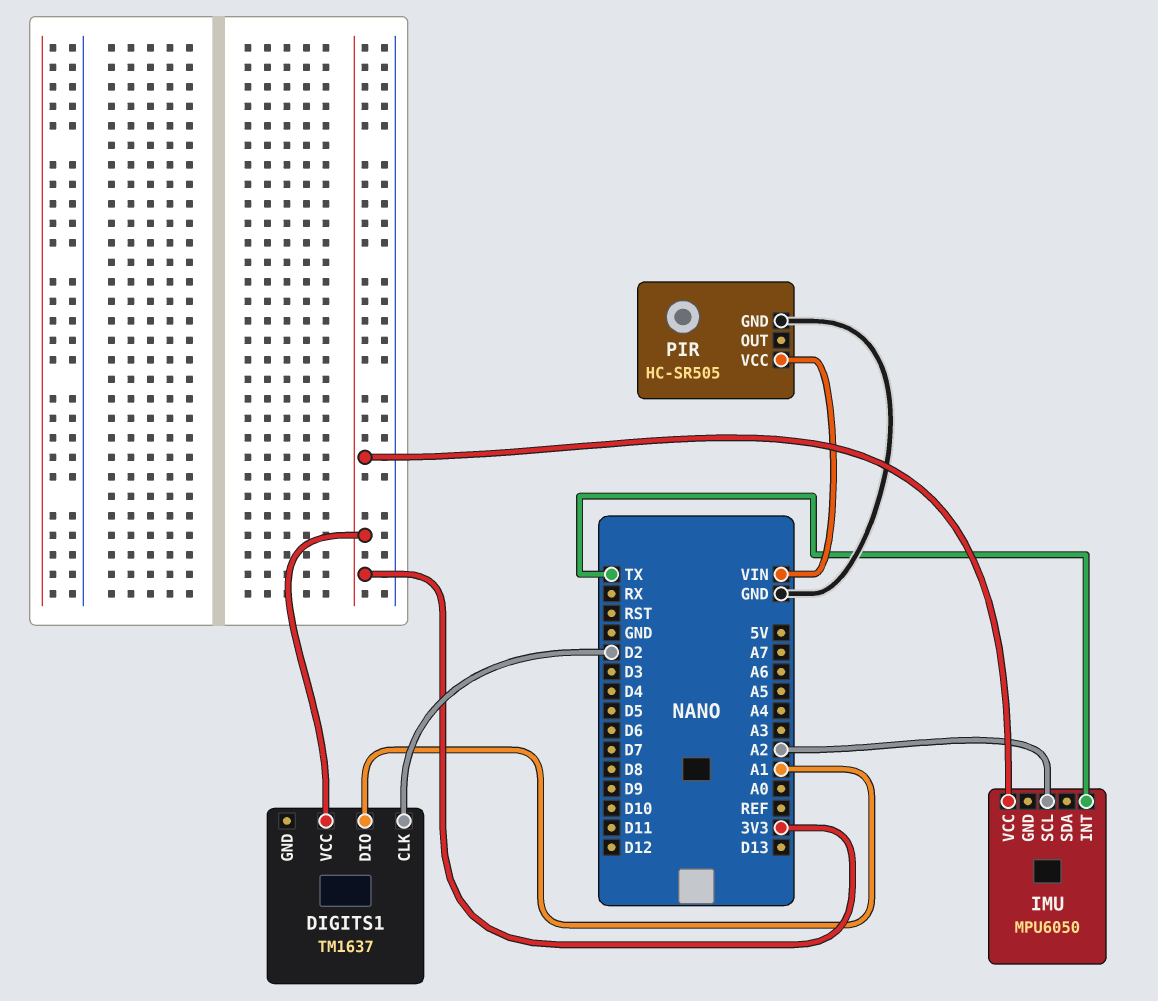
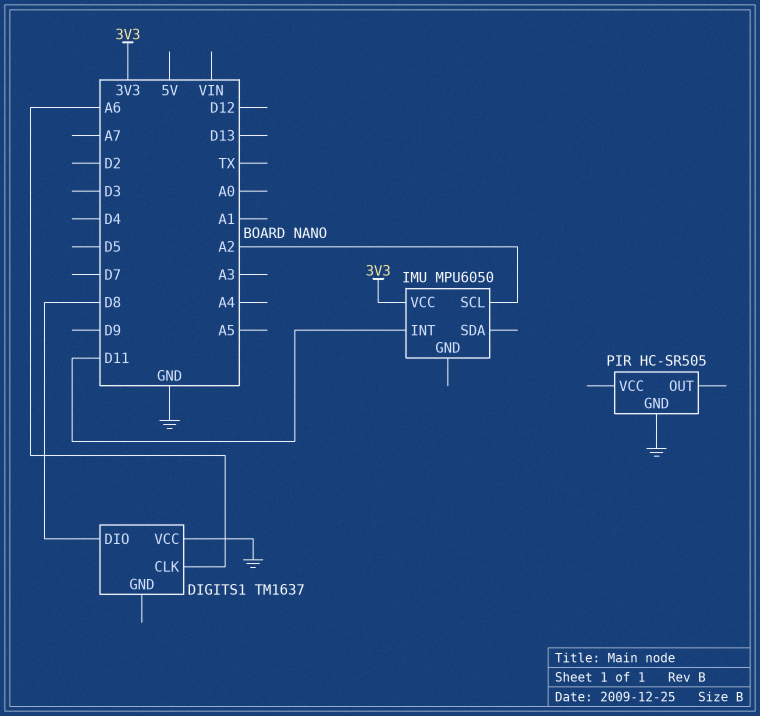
DIGITS1 pin CLK: D2 -> A6
DIGITS1 pin DIO: A1 -> D8
DIGITS1 pin VCC: 3V3 -> GND
IMU pin INT: TX -> D11
PIR pin VCC: VIN -> none

